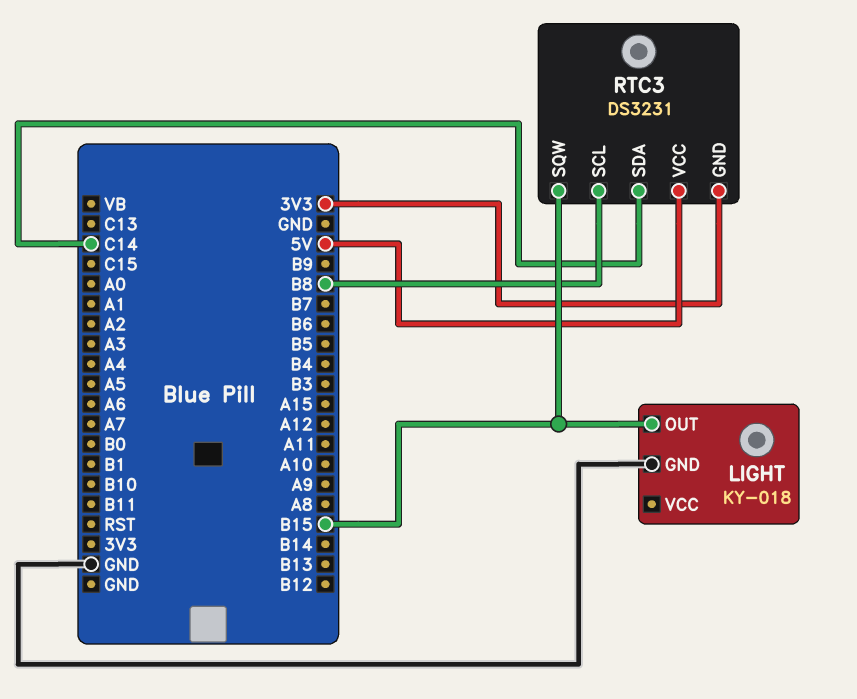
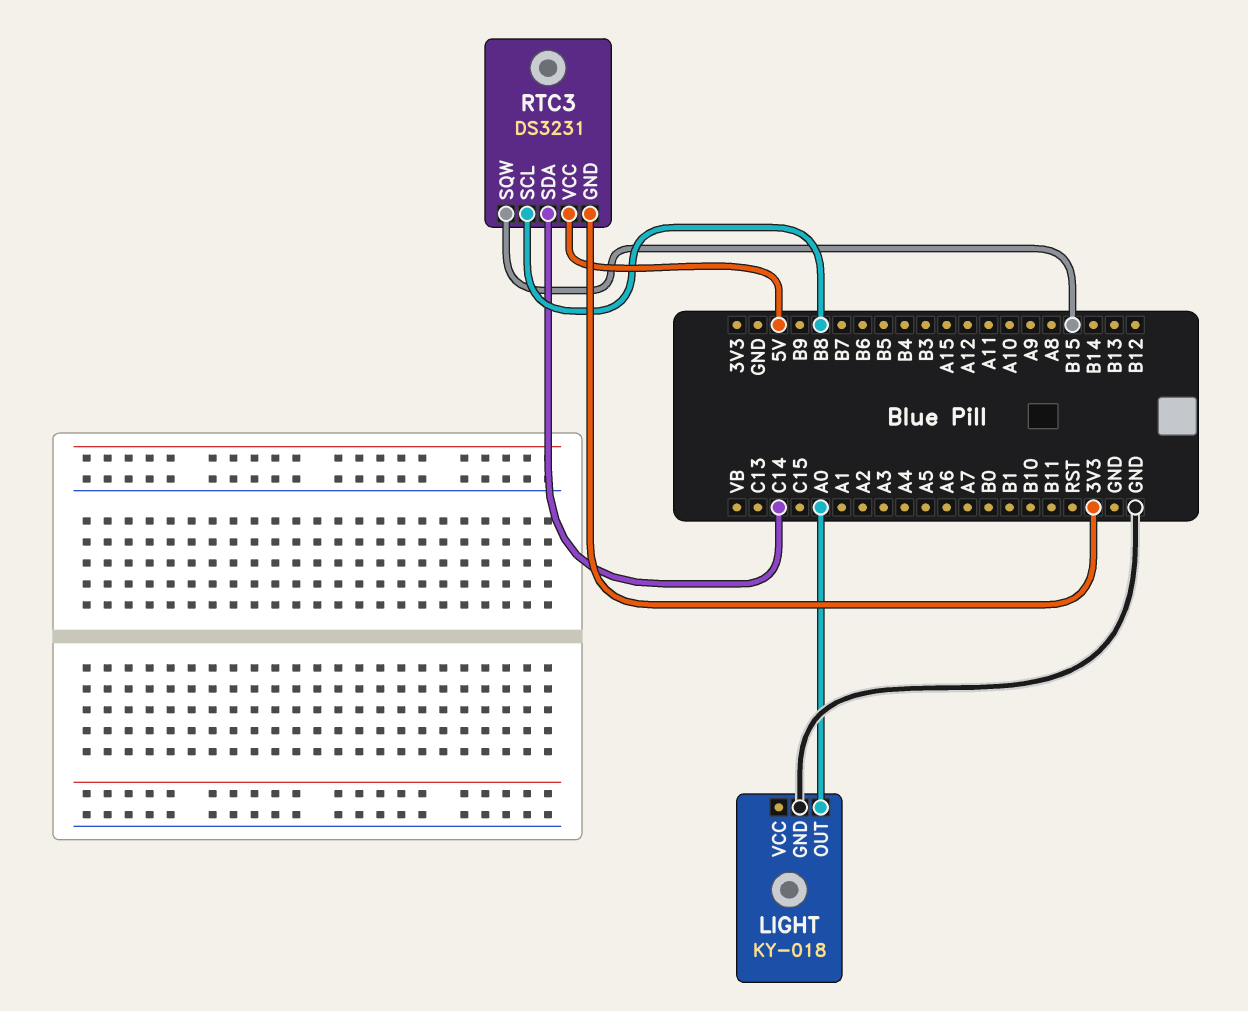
LIGHT pin OUT: B15 -> A0

